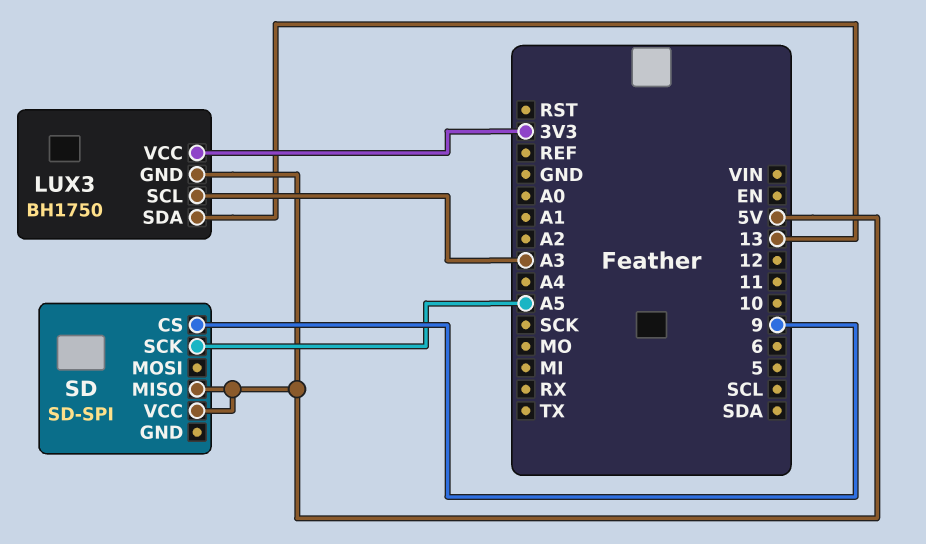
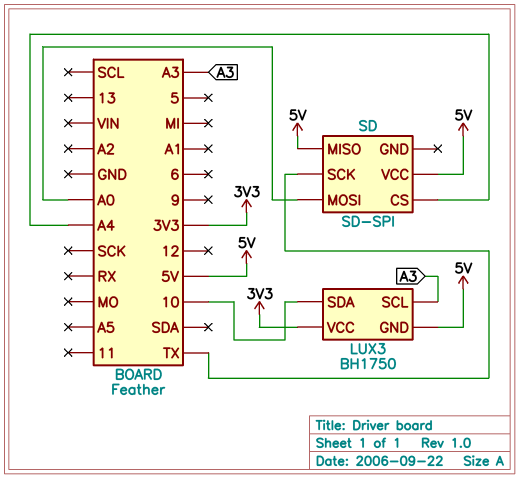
LUX3 pin SDA: 13 -> 10
SD pin CS: 9 -> A4
SD pin MOSI: none -> A0
SD pin SCK: A5 -> TX

